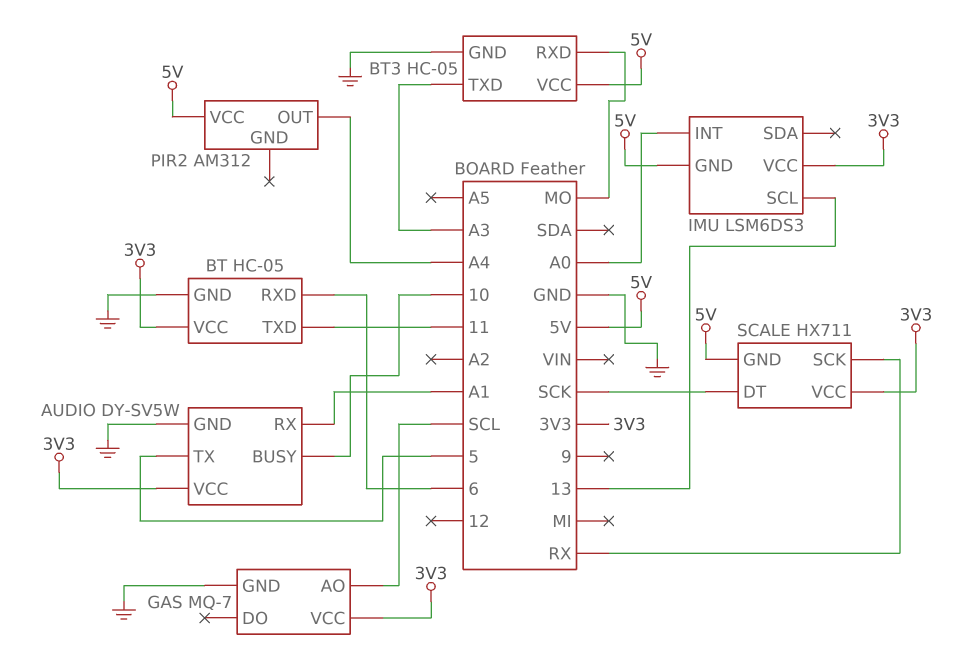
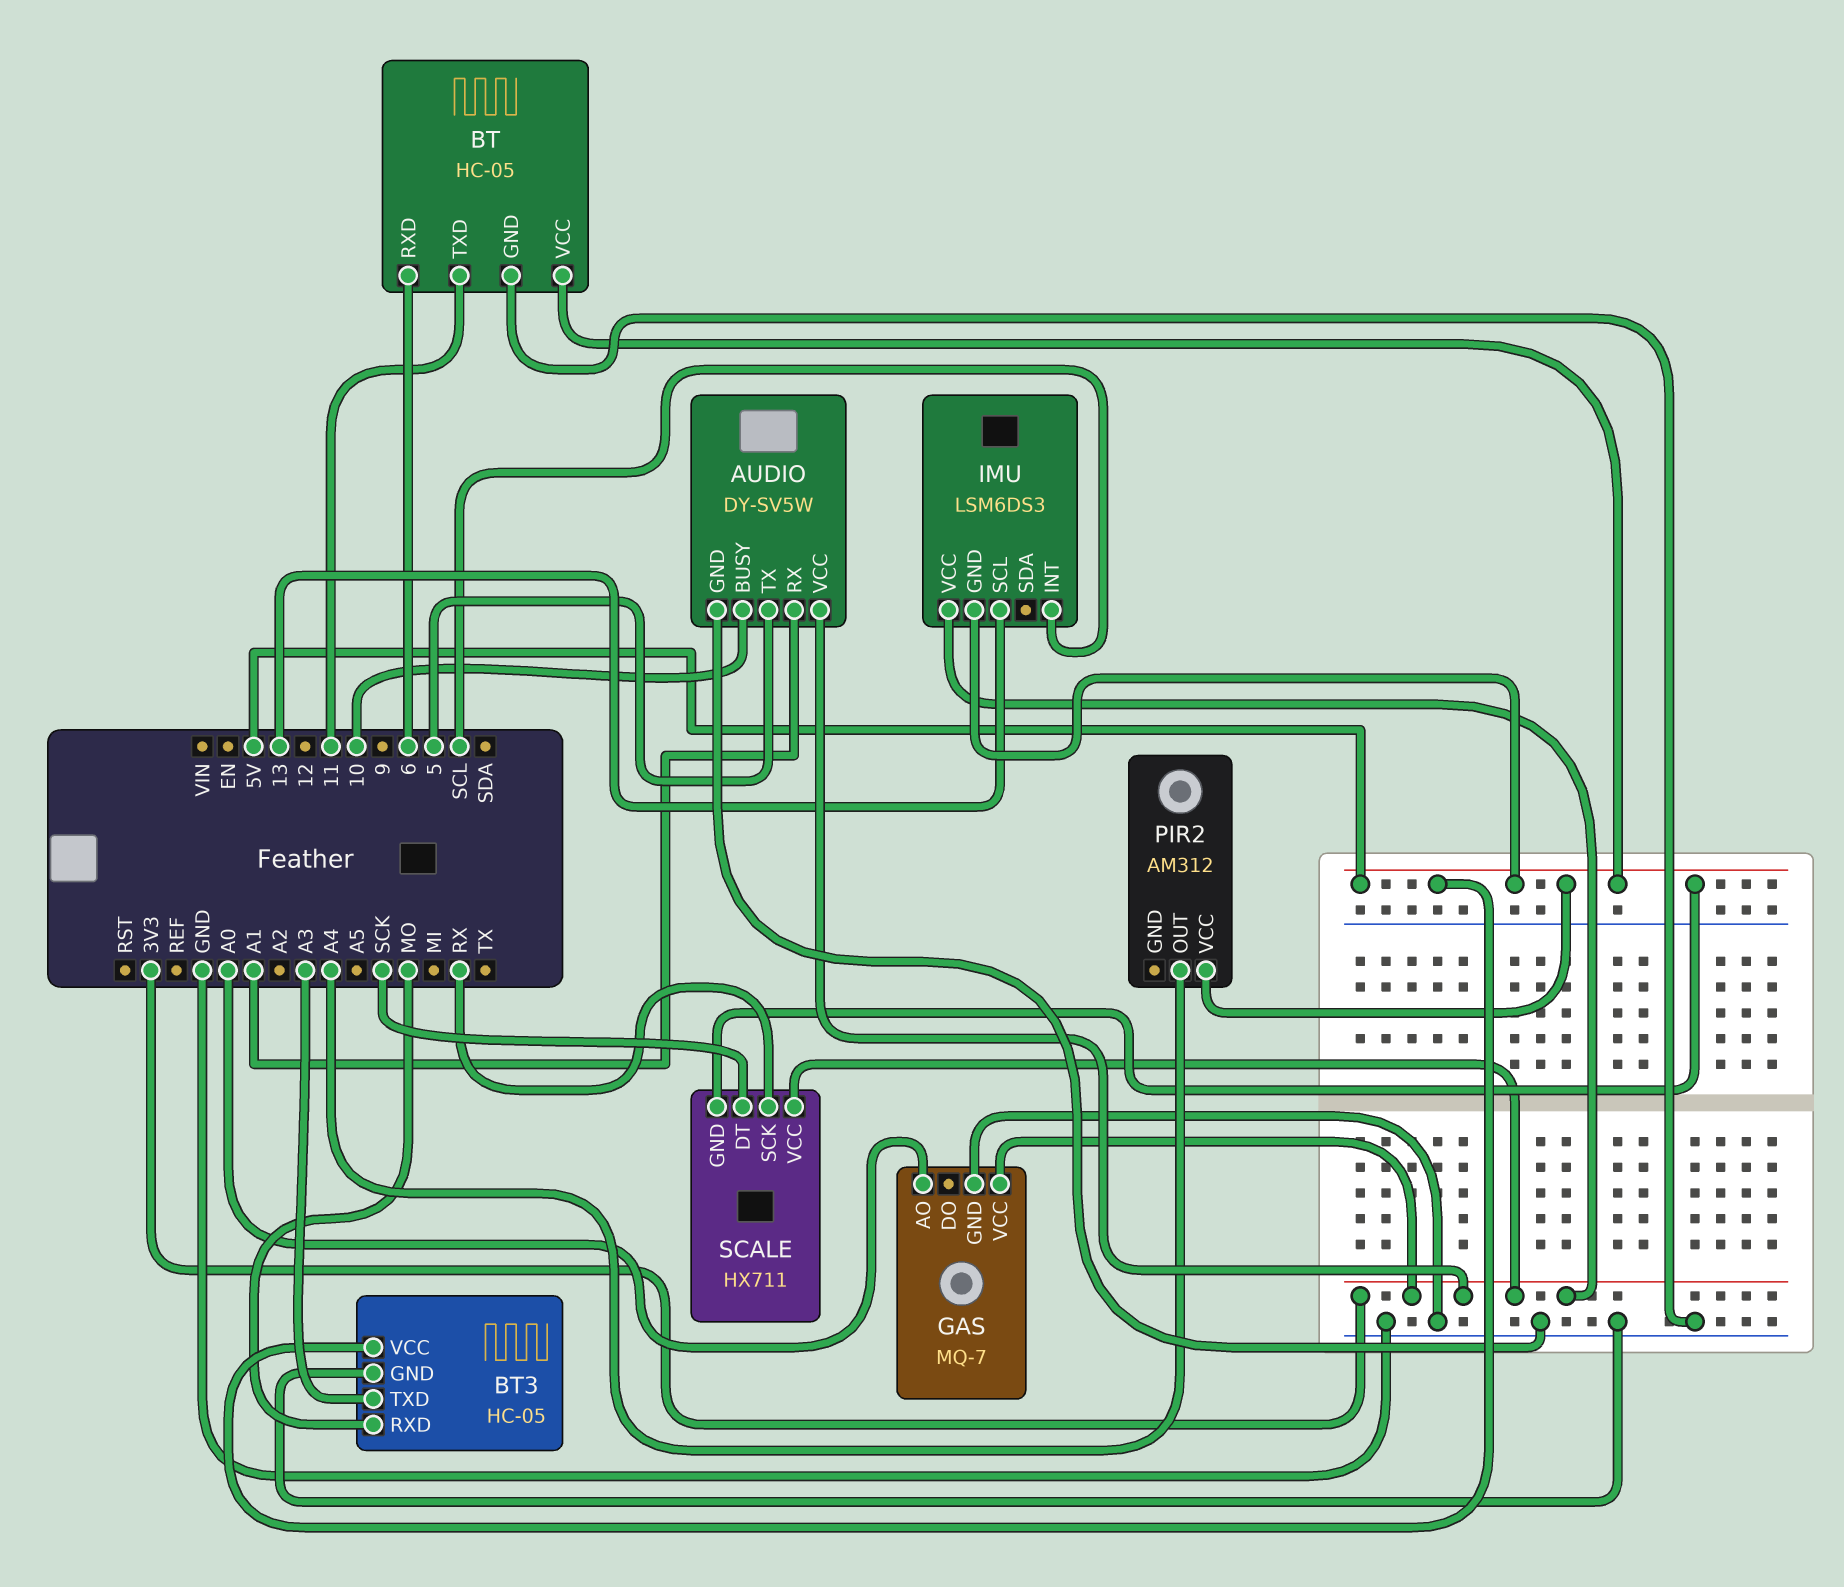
BT pin VCC: 3V3 -> 5V
GAS pin AO: SCL -> A0
IMU pin INT: A0 -> SCL

